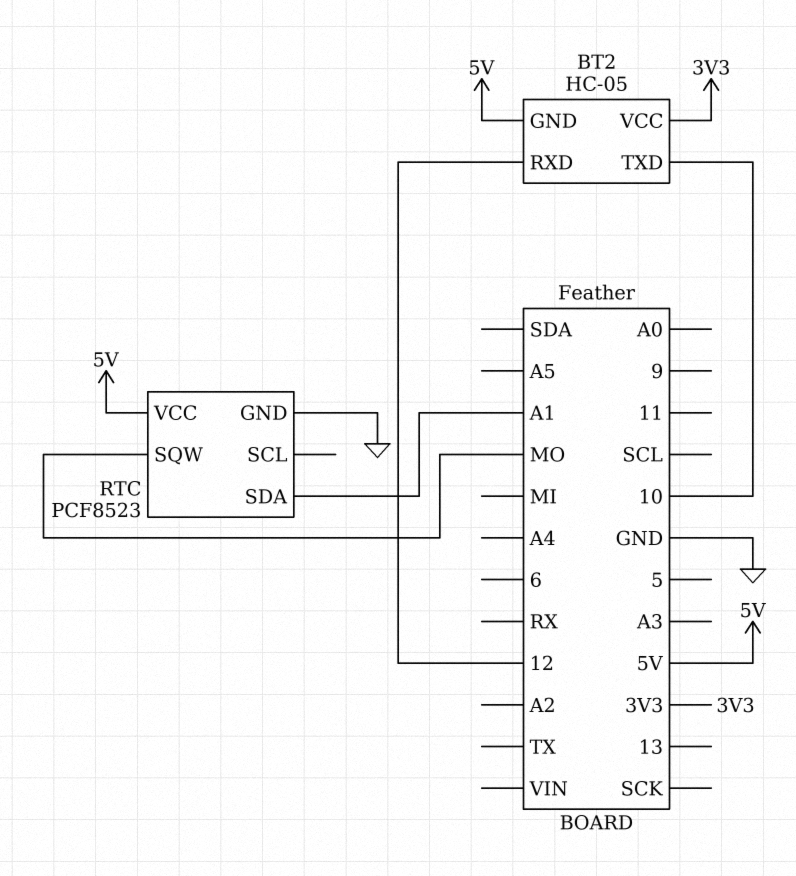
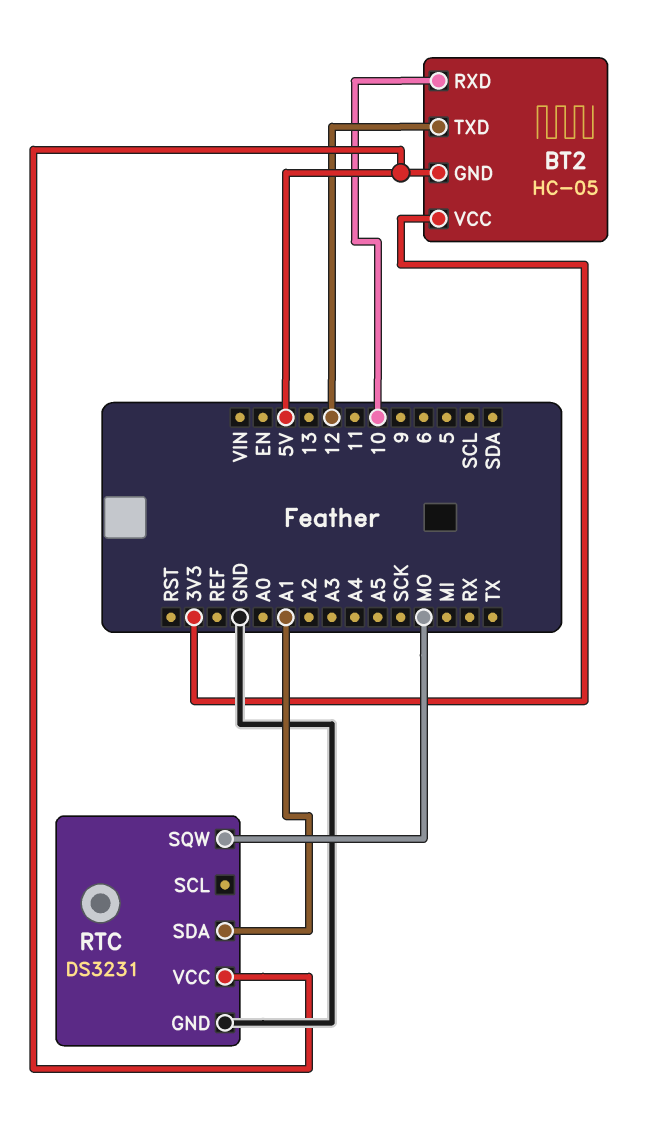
BT2 pin RXD: 12 -> 10
BT2 pin TXD: 10 -> 12
RTC: PCF8523 -> DS3231

